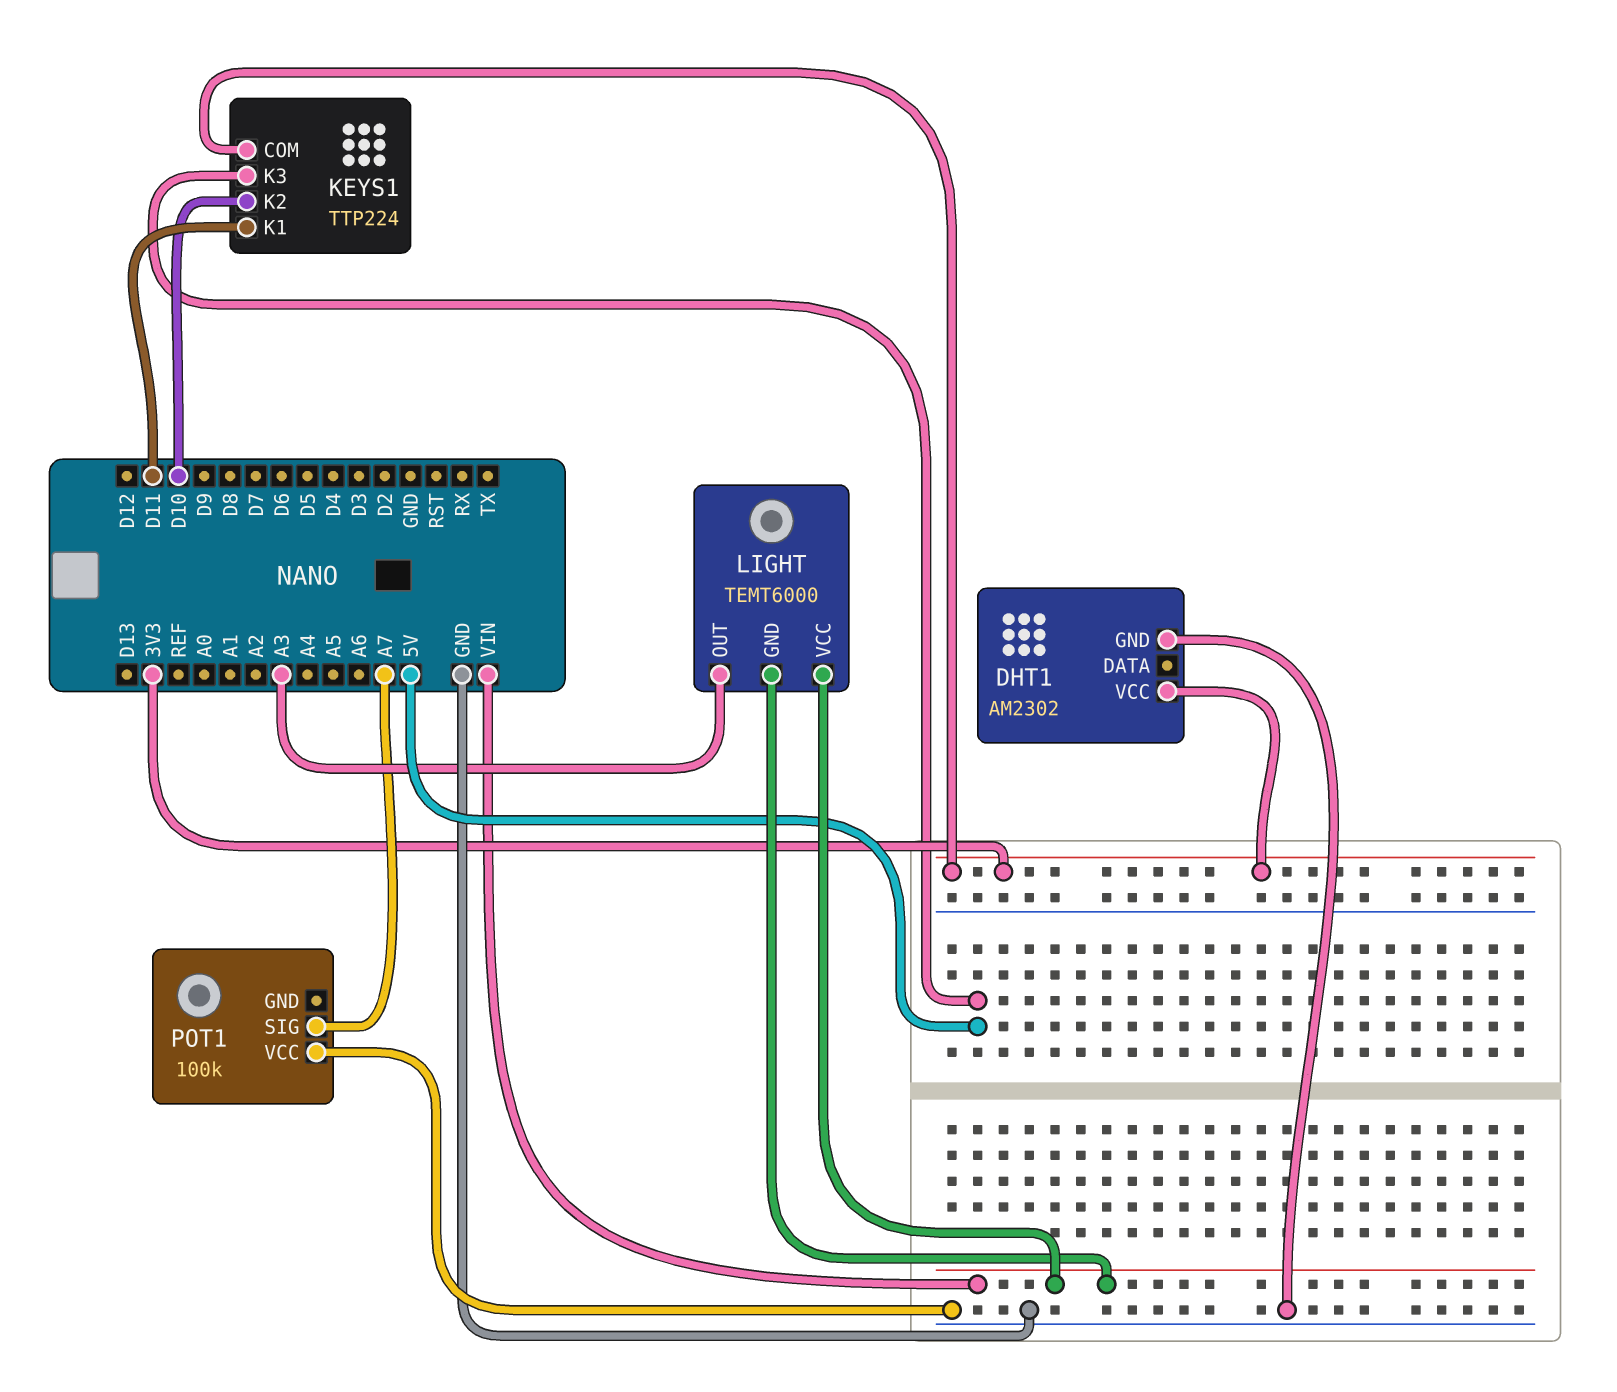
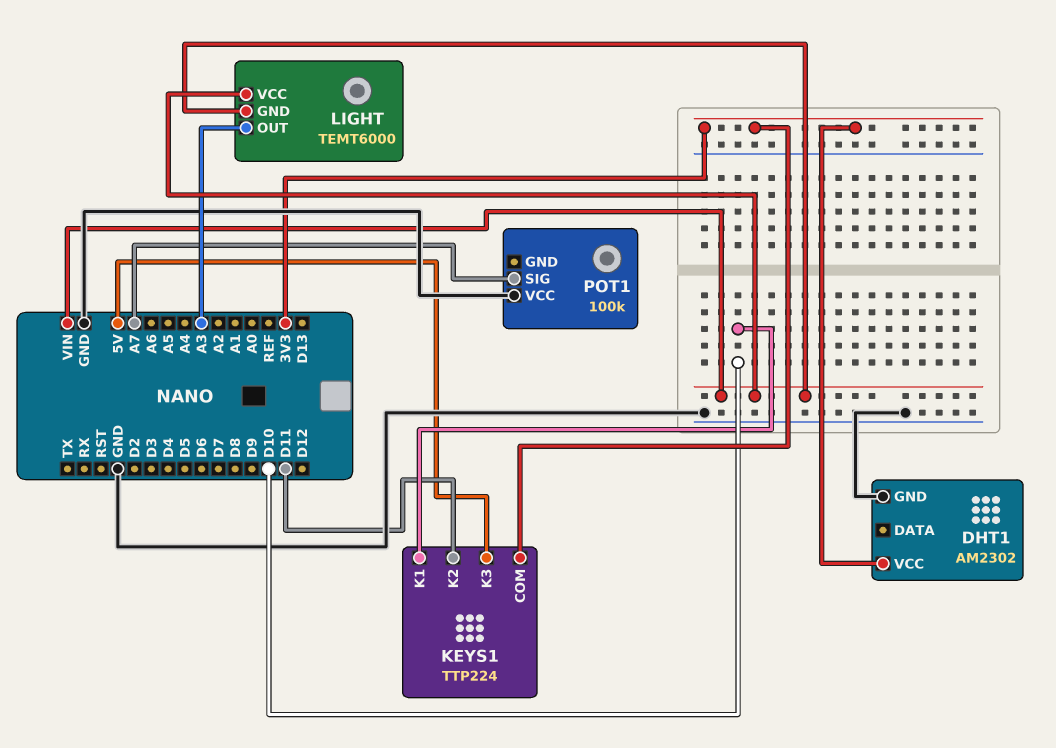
KEYS1 pin K1: D11 -> D10
KEYS1 pin K2: D10 -> D11

